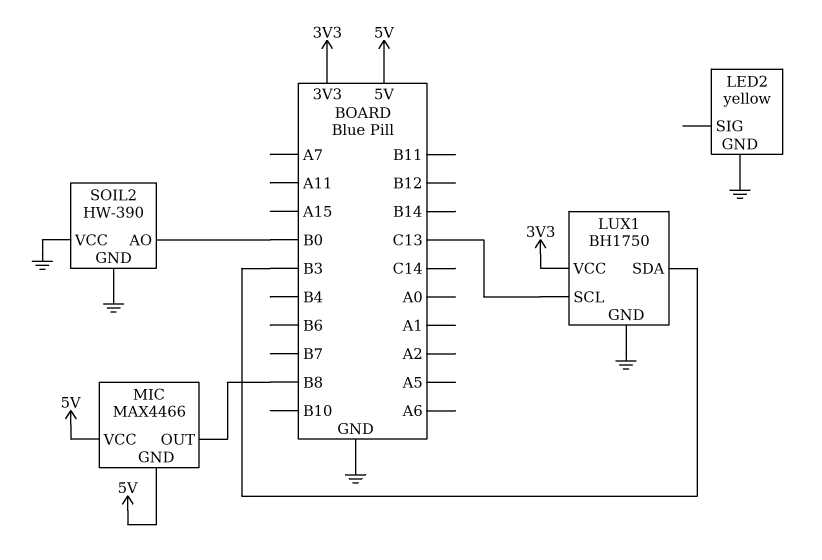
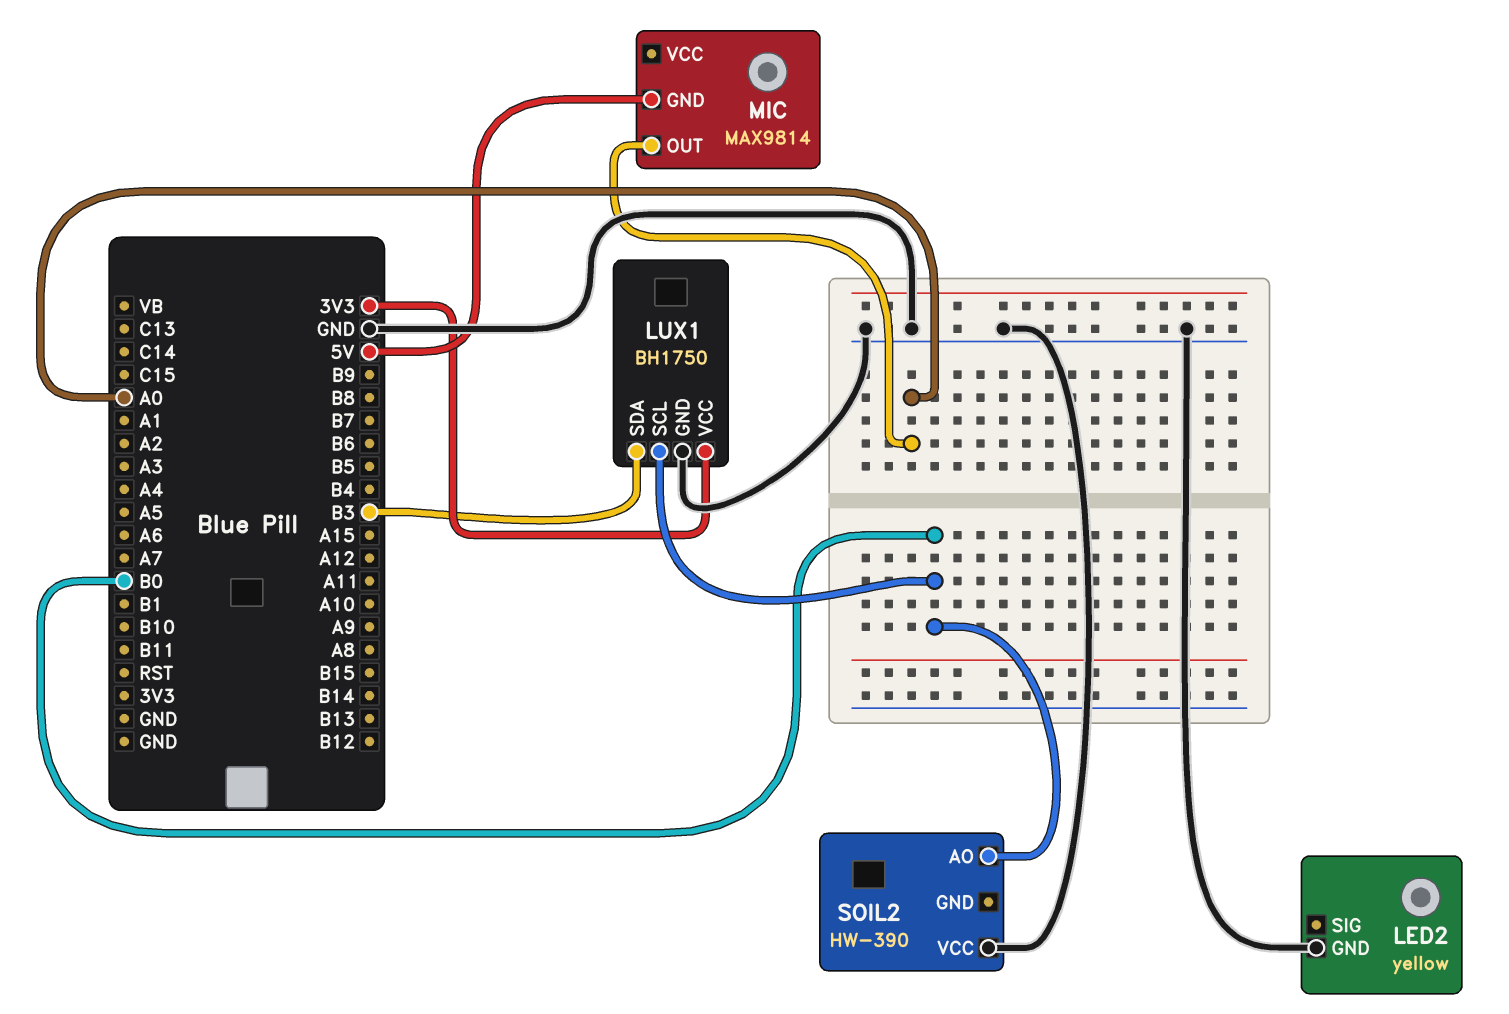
LUX1 pin SCL: C13 -> B0
MIC: MAX4466 -> MAX9814
MIC pin OUT: B8 -> A0
MIC pin VCC: 5V -> none
SOIL2 pin GND: GND -> none

